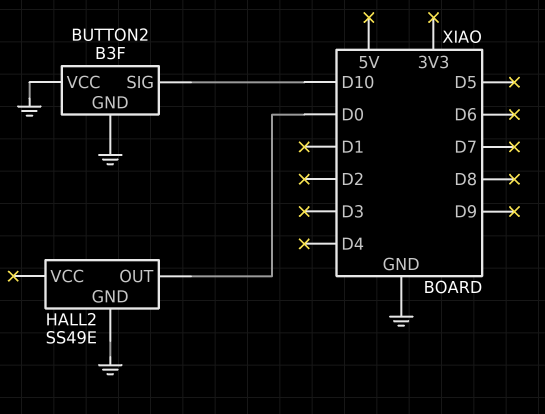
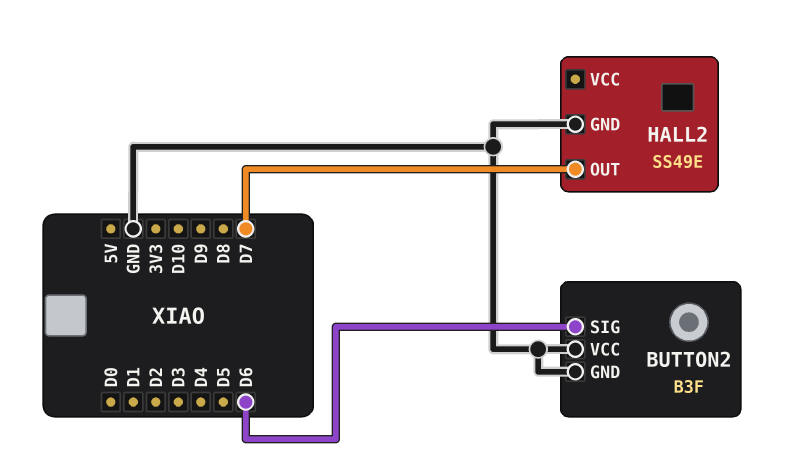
BUTTON2 pin SIG: D10 -> D6
HALL2 pin OUT: D0 -> D7

